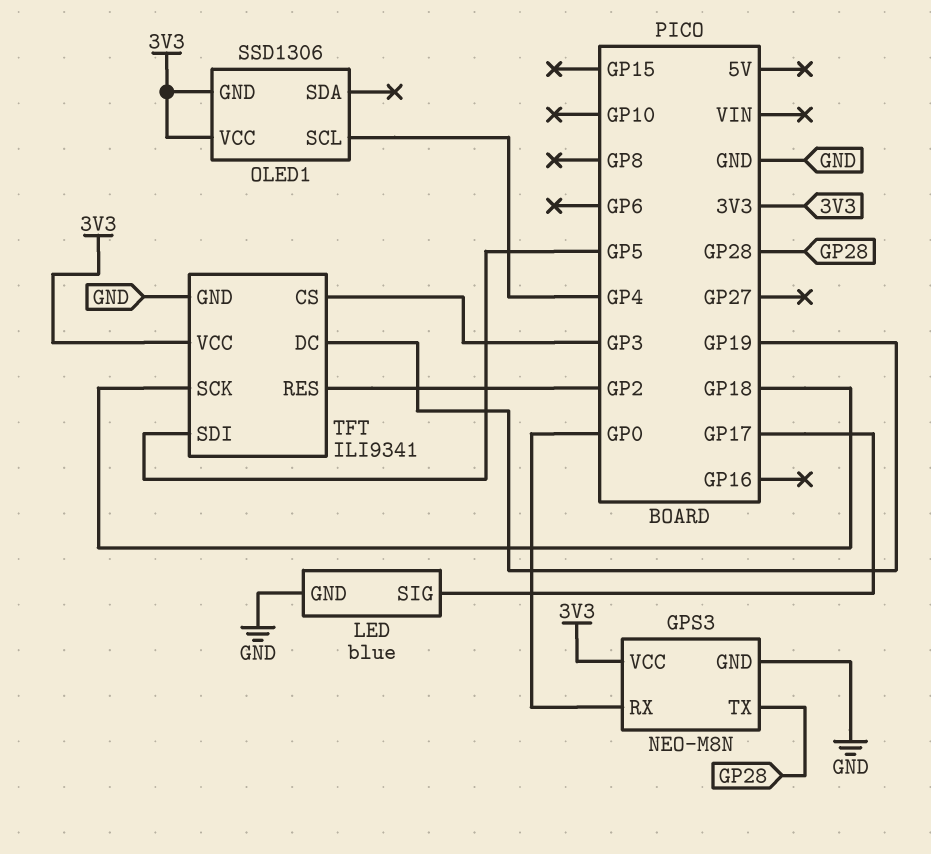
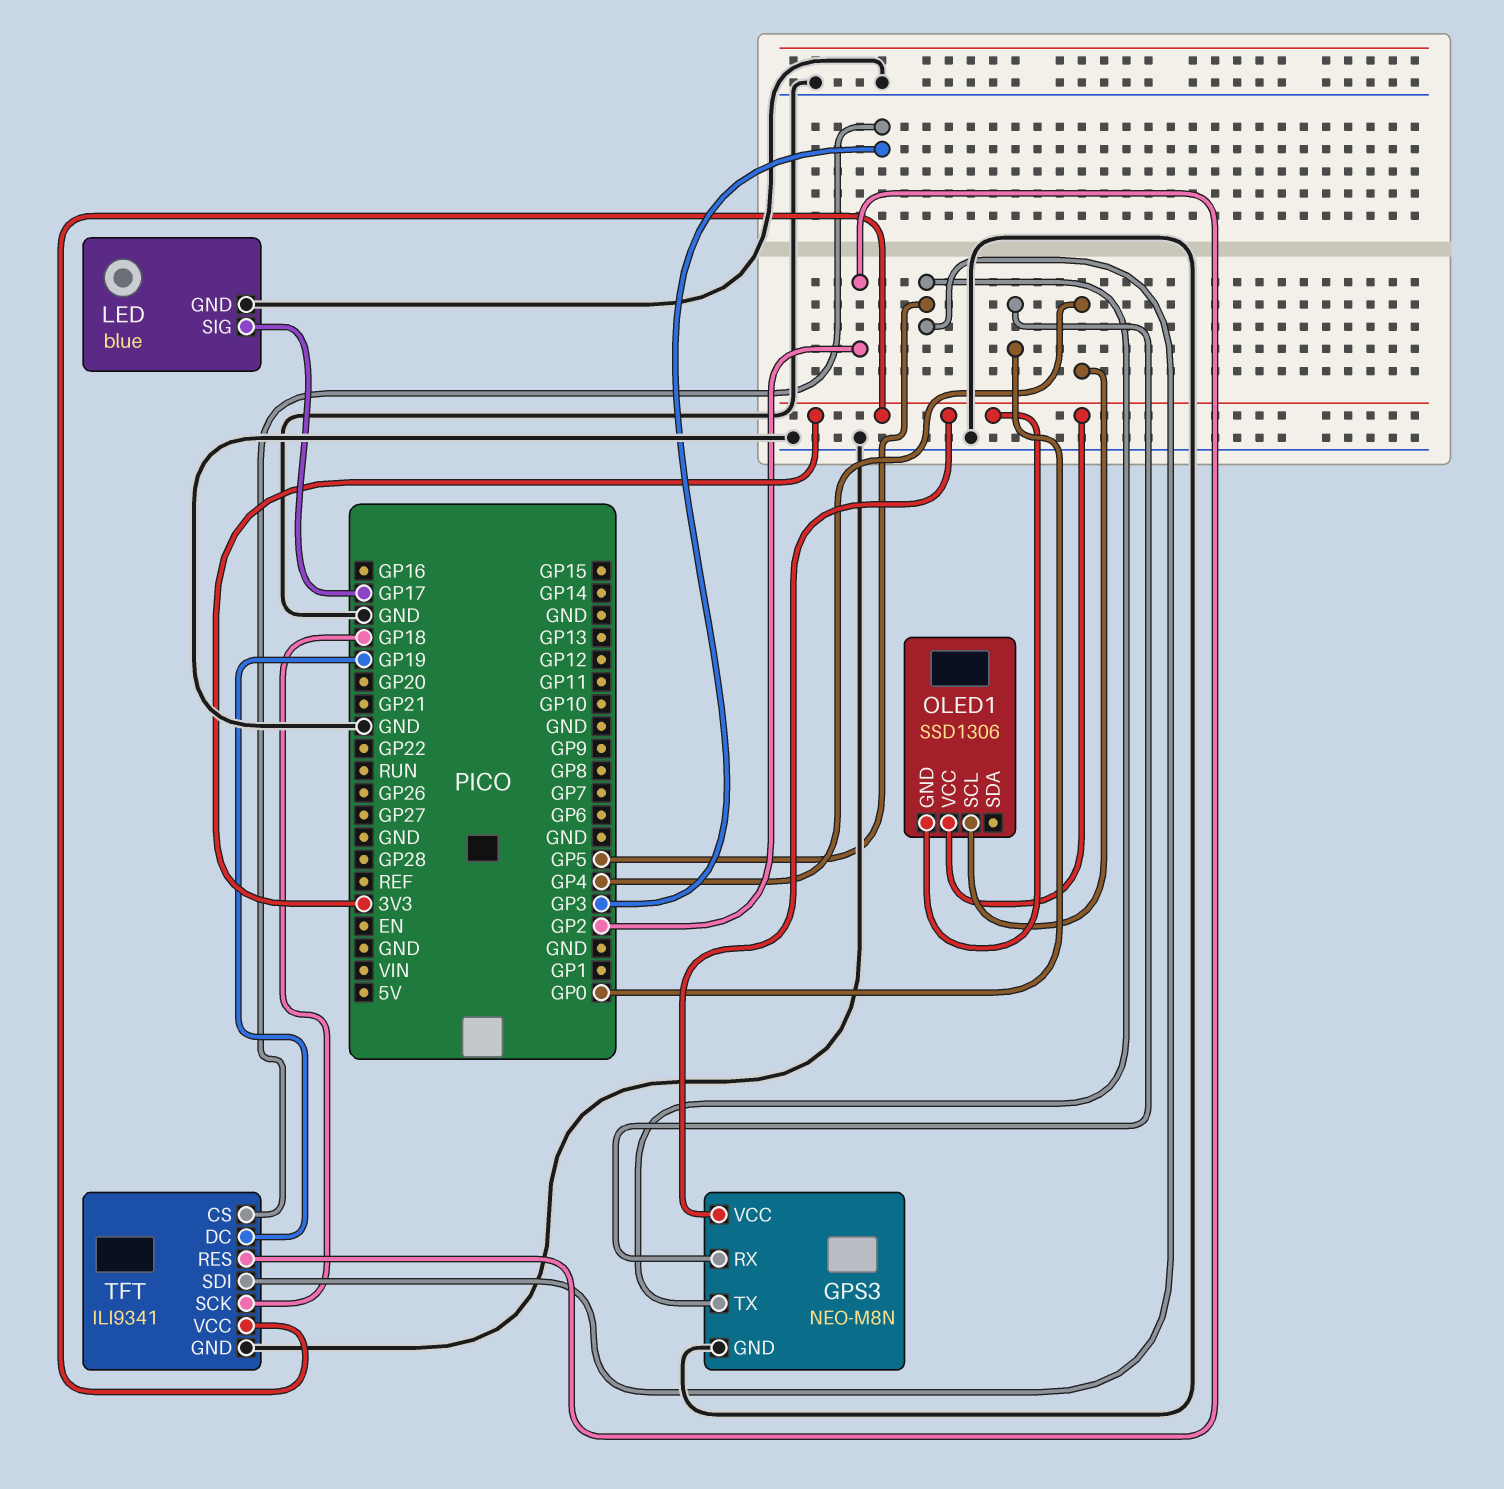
GPS3 pin TX: GP28 -> GP5

